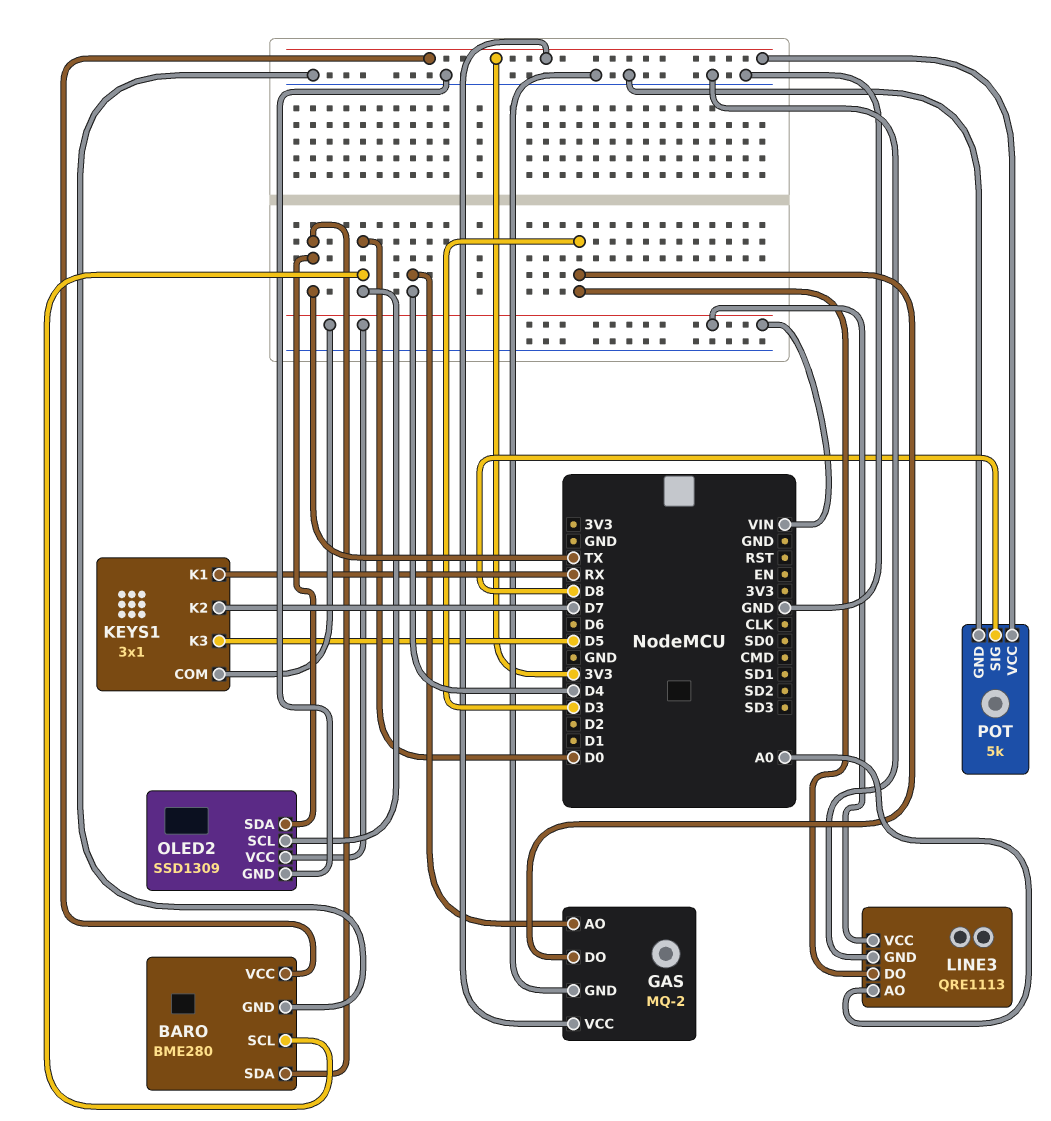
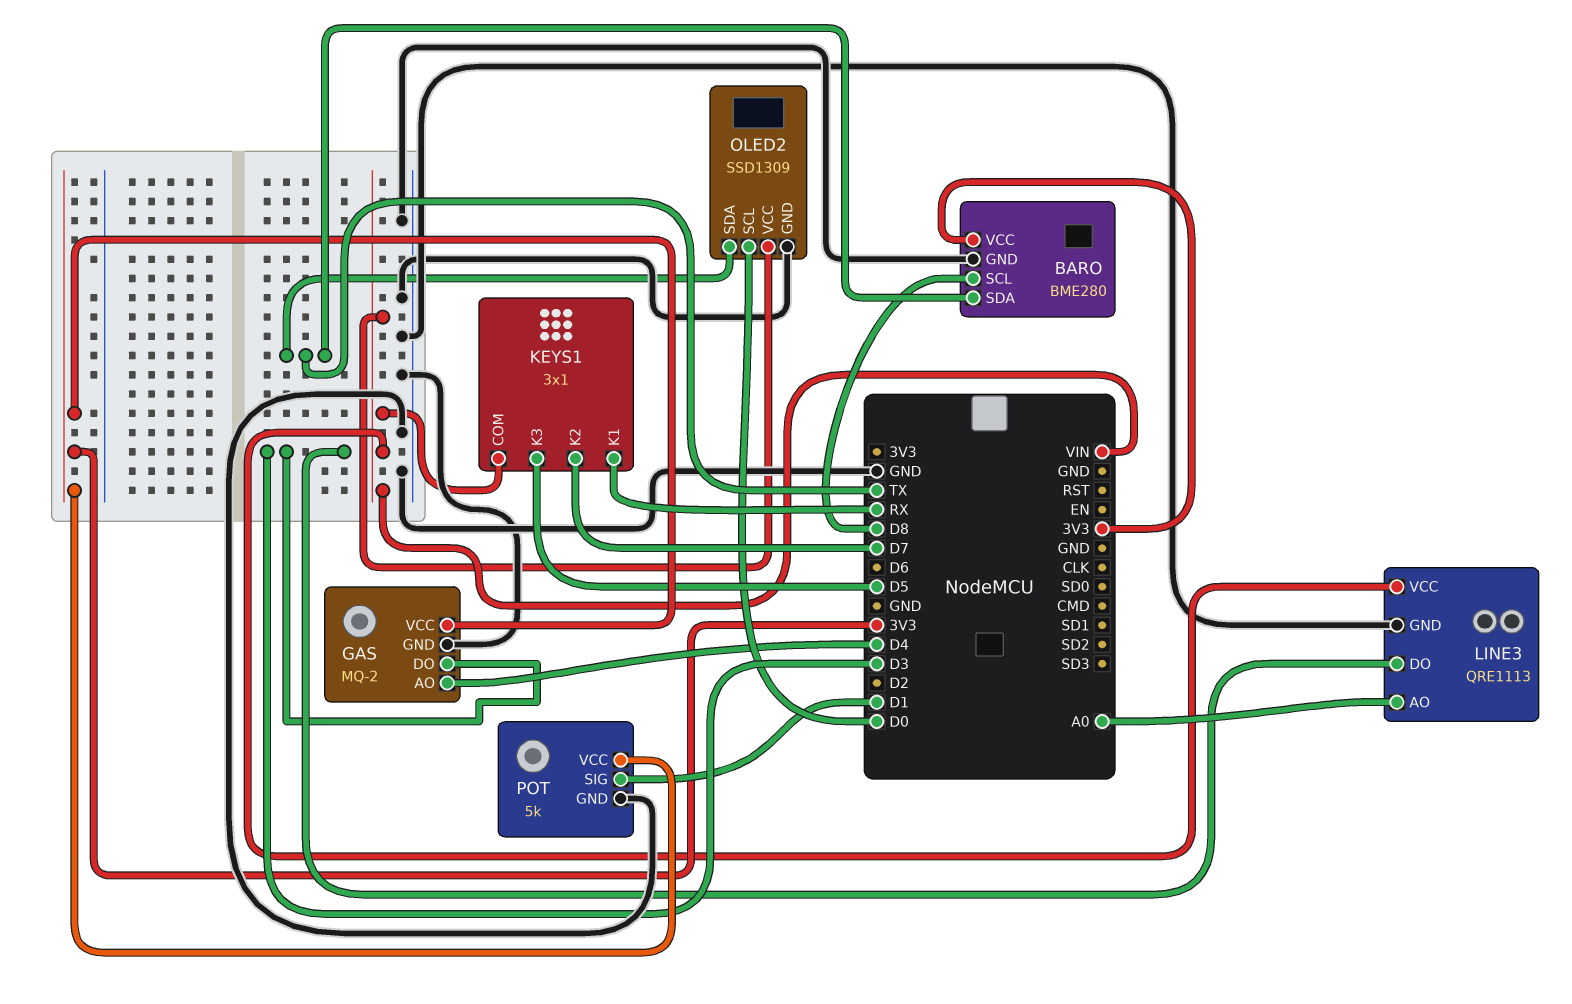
BARO pin SCL: D0 -> D8
POT pin SIG: D8 -> D1

